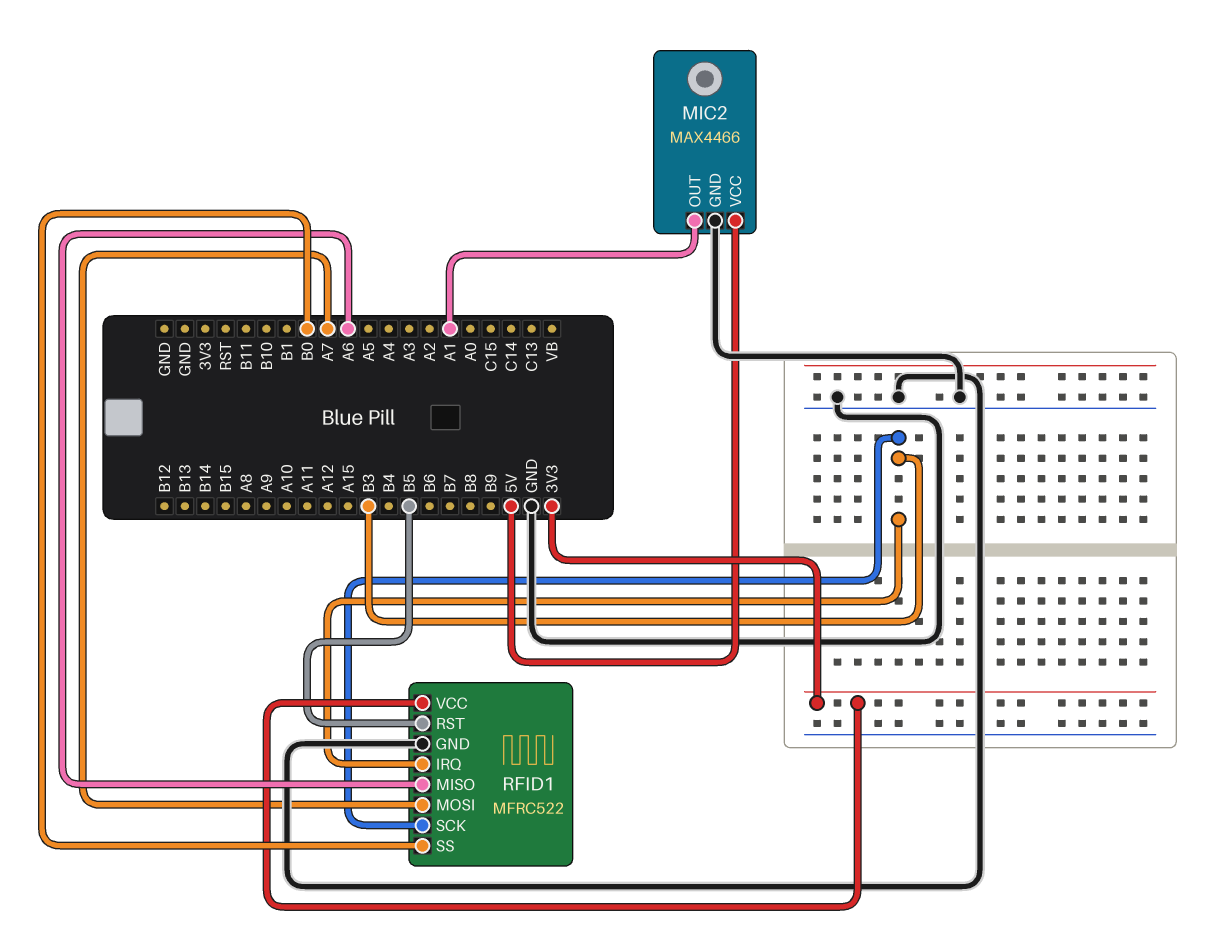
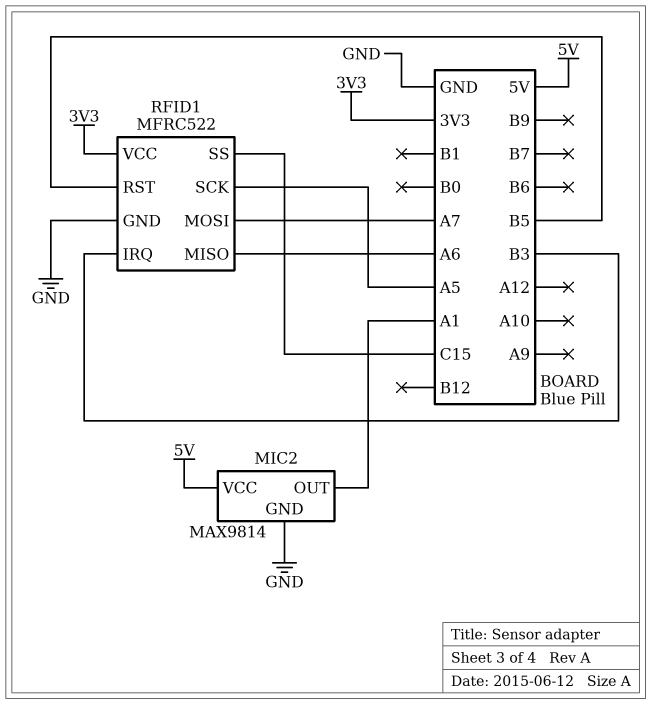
MIC2: MAX4466 -> MAX9814
RFID1 pin SCK: B3 -> A5
RFID1 pin SS: B0 -> C15

